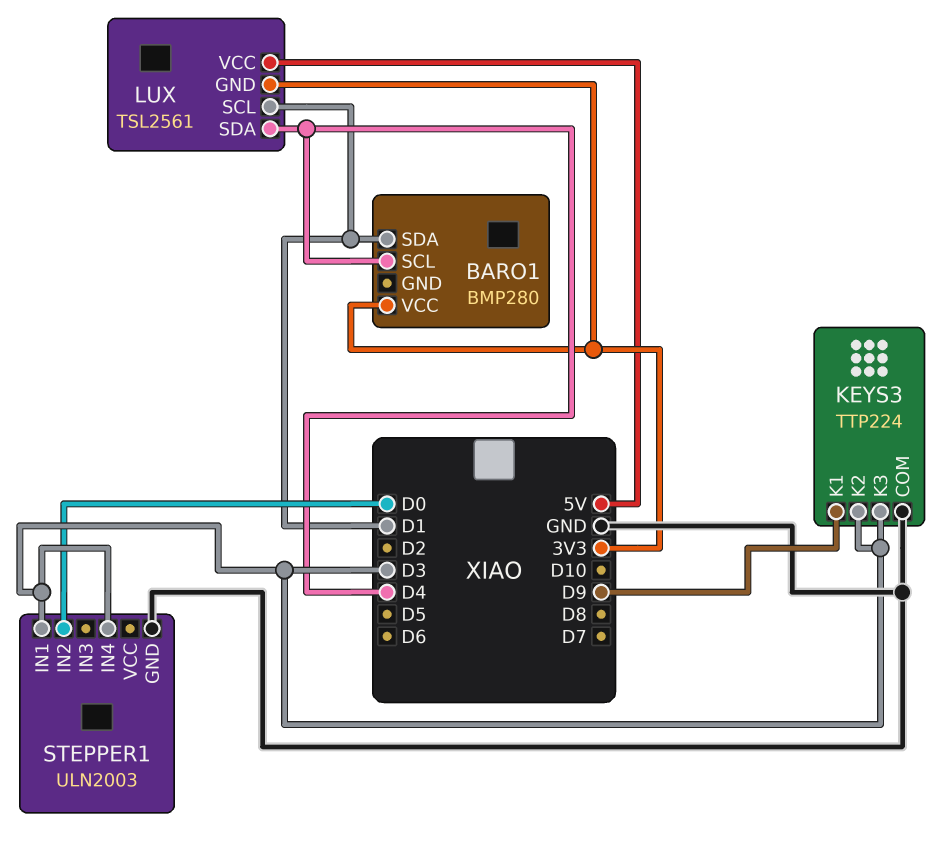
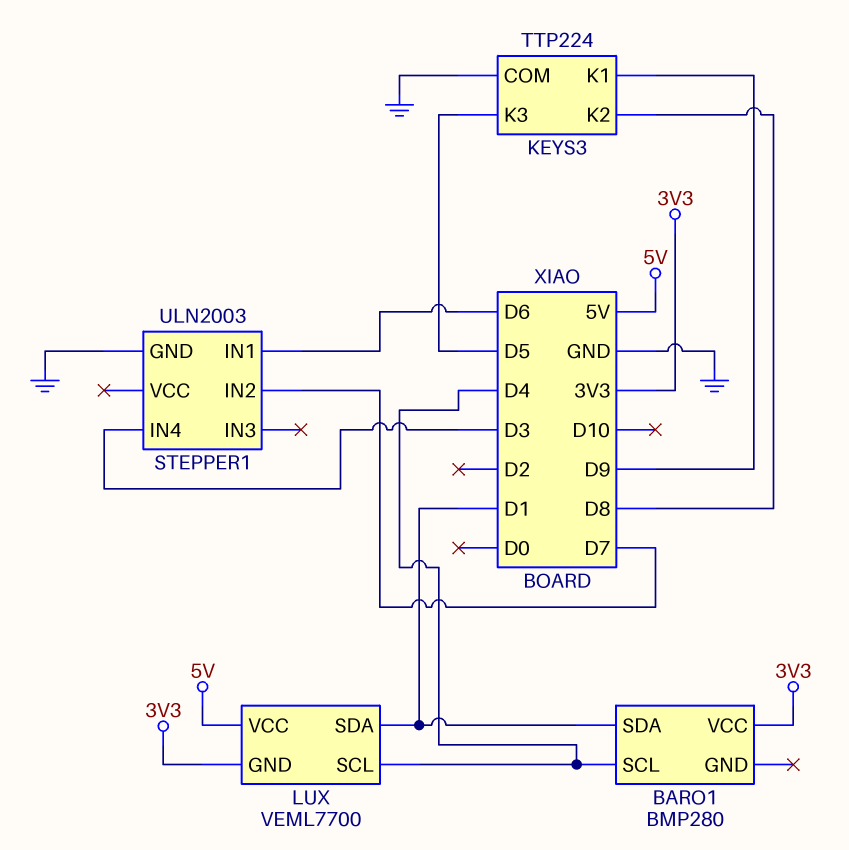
KEYS3 pin K2: D3 -> D8
KEYS3 pin K3: D3 -> D5
LUX: TSL2561 -> VEML7700
LUX pin SCL: D1 -> D4
LUX pin SDA: D4 -> D1
STEPPER1 pin IN1: D3 -> D6
STEPPER1 pin IN2: D0 -> D7

